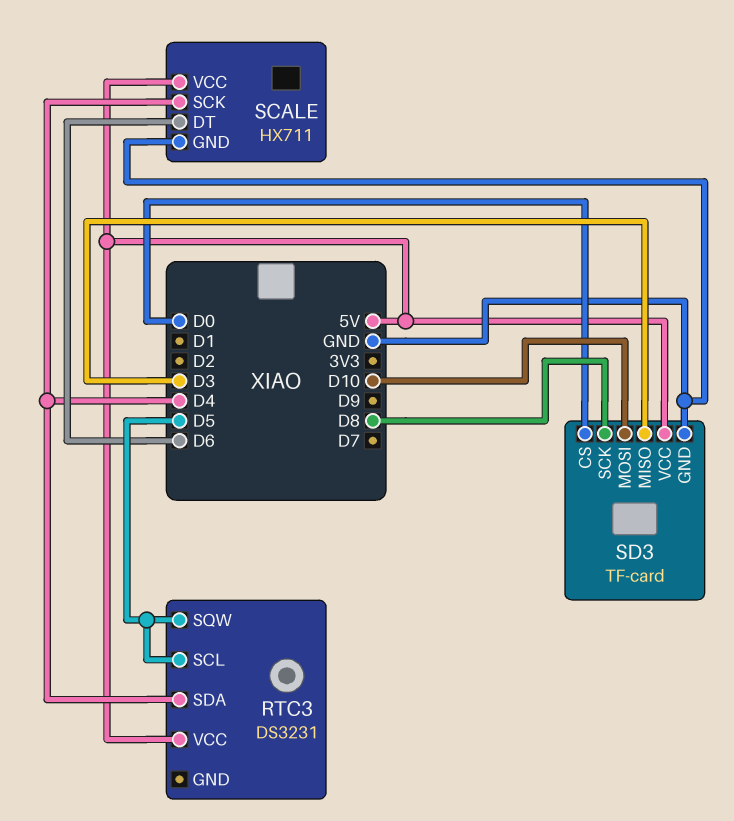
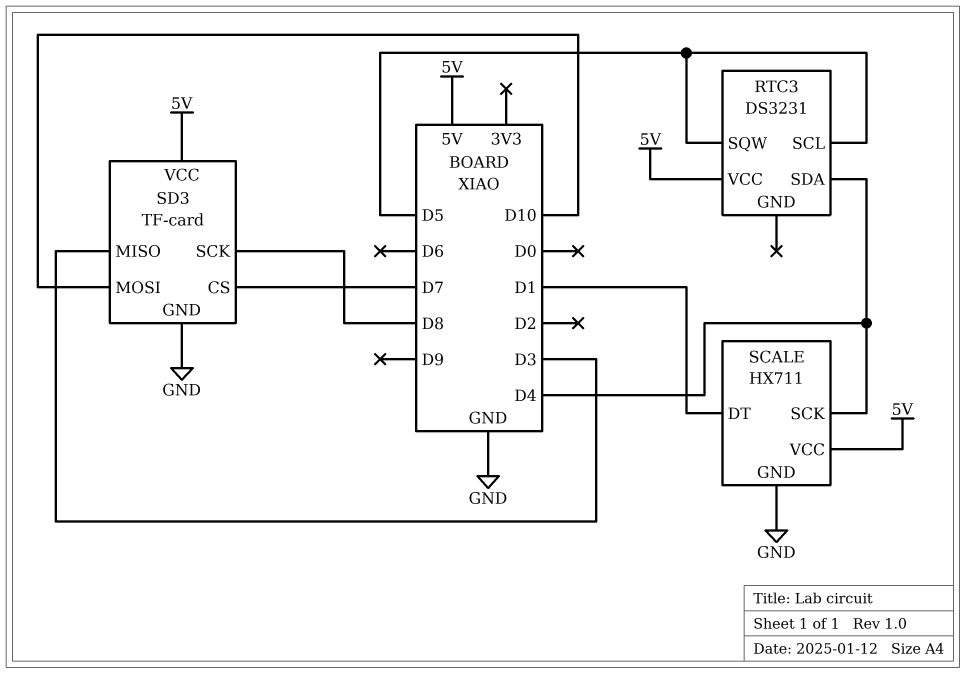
SCALE pin DT: D6 -> D1
SD3 pin CS: D0 -> D7

